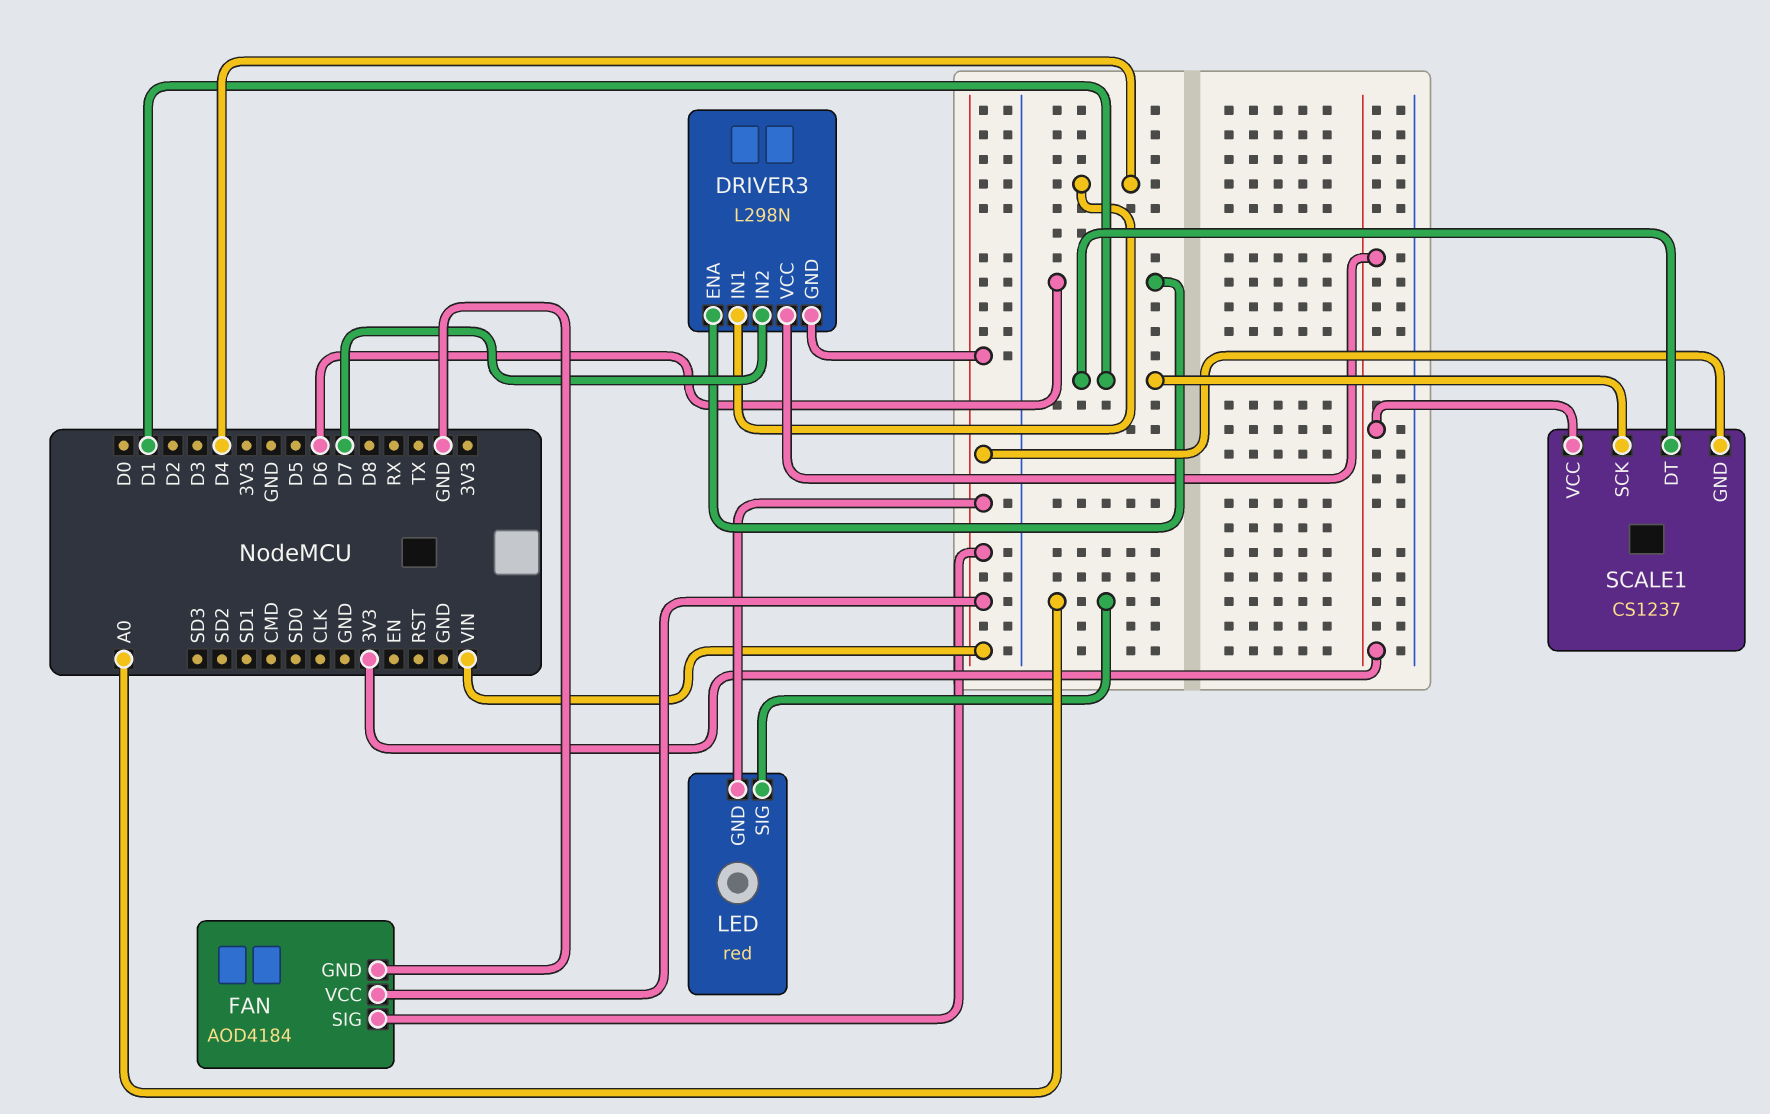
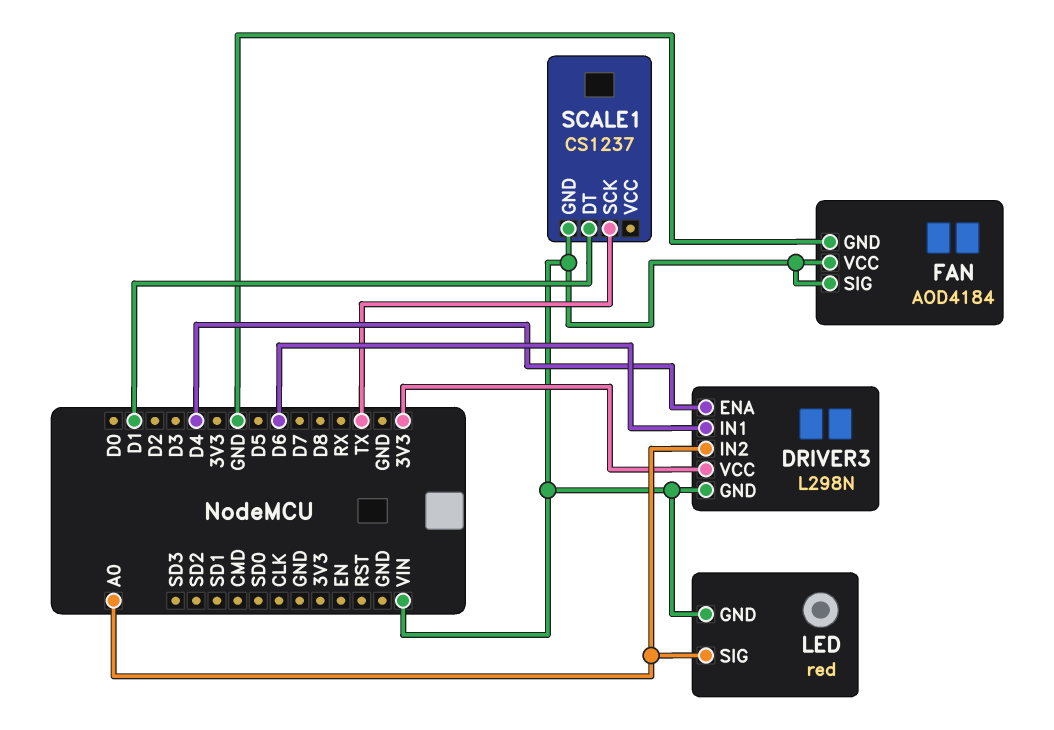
DRIVER3 pin ENA: D6 -> D4
DRIVER3 pin IN1: D4 -> D6
DRIVER3 pin IN2: D7 -> A0
SCALE1 pin SCK: D1 -> TX
SCALE1 pin VCC: 3V3 -> none

